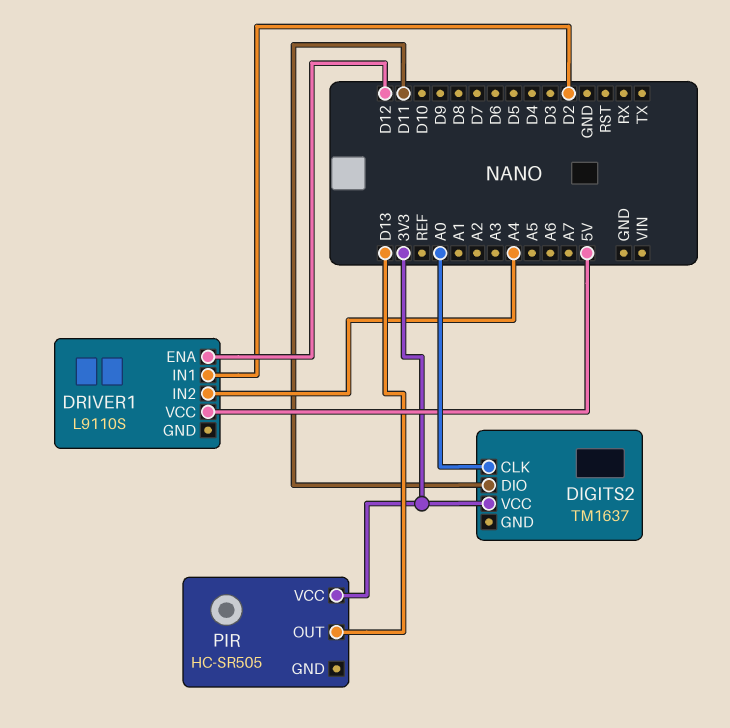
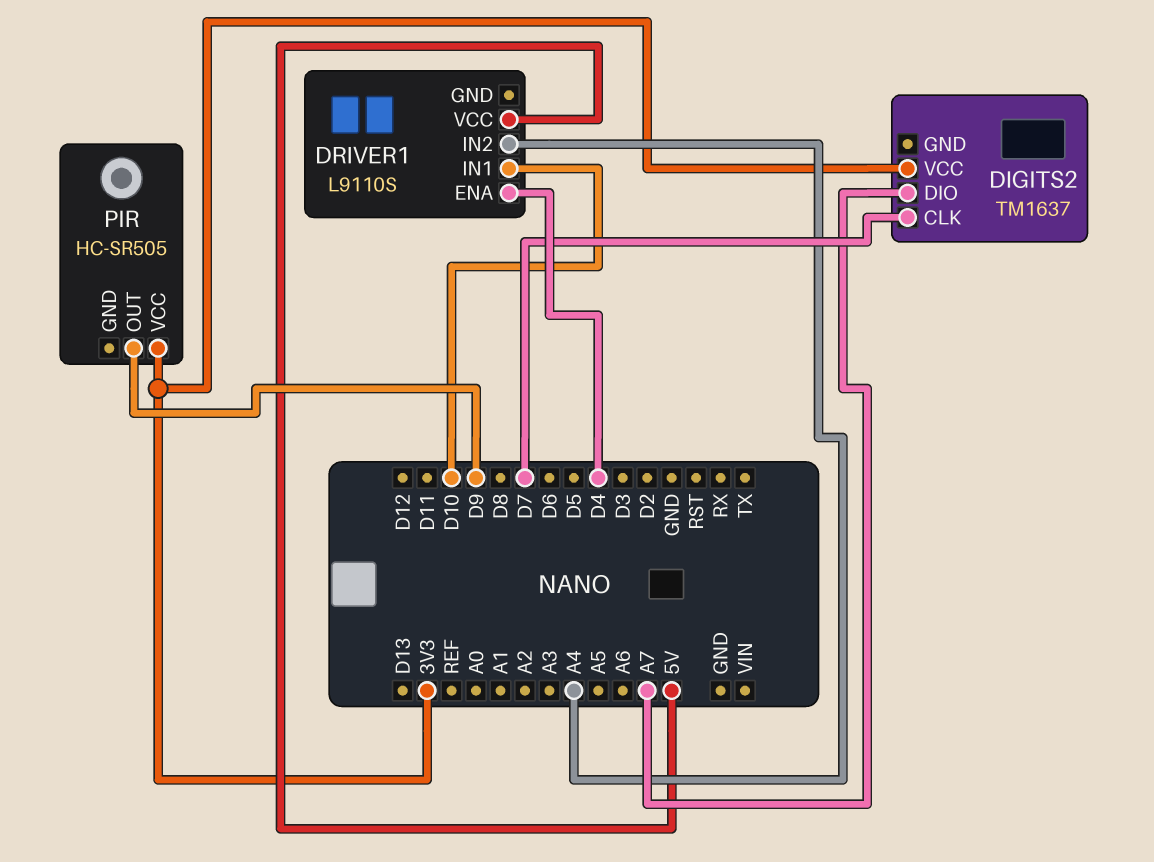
DIGITS2 pin CLK: A0 -> D7
DIGITS2 pin DIO: D11 -> A7
DRIVER1 pin ENA: D12 -> D4
DRIVER1 pin IN1: D2 -> D10
PIR pin OUT: D13 -> D9

